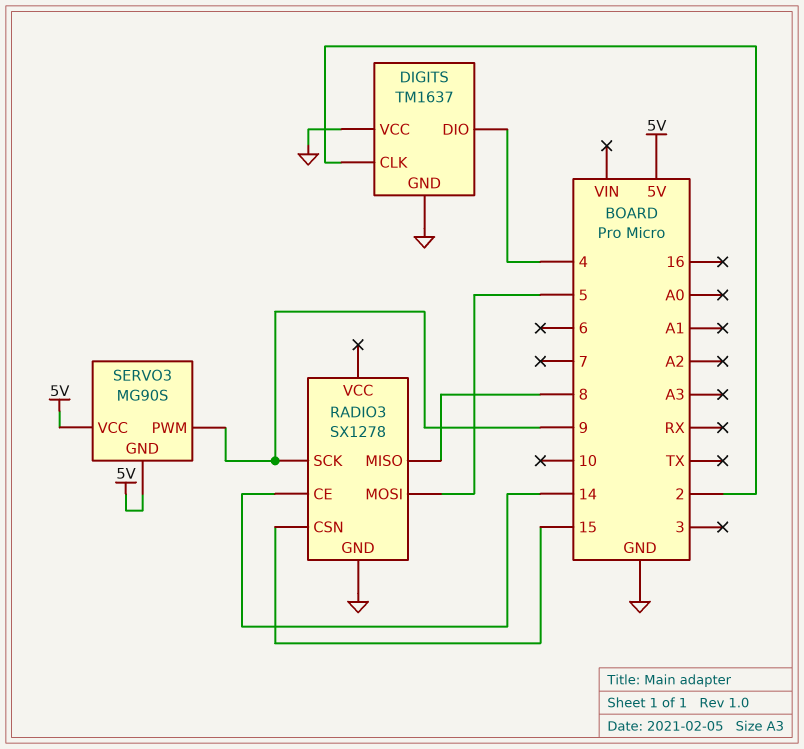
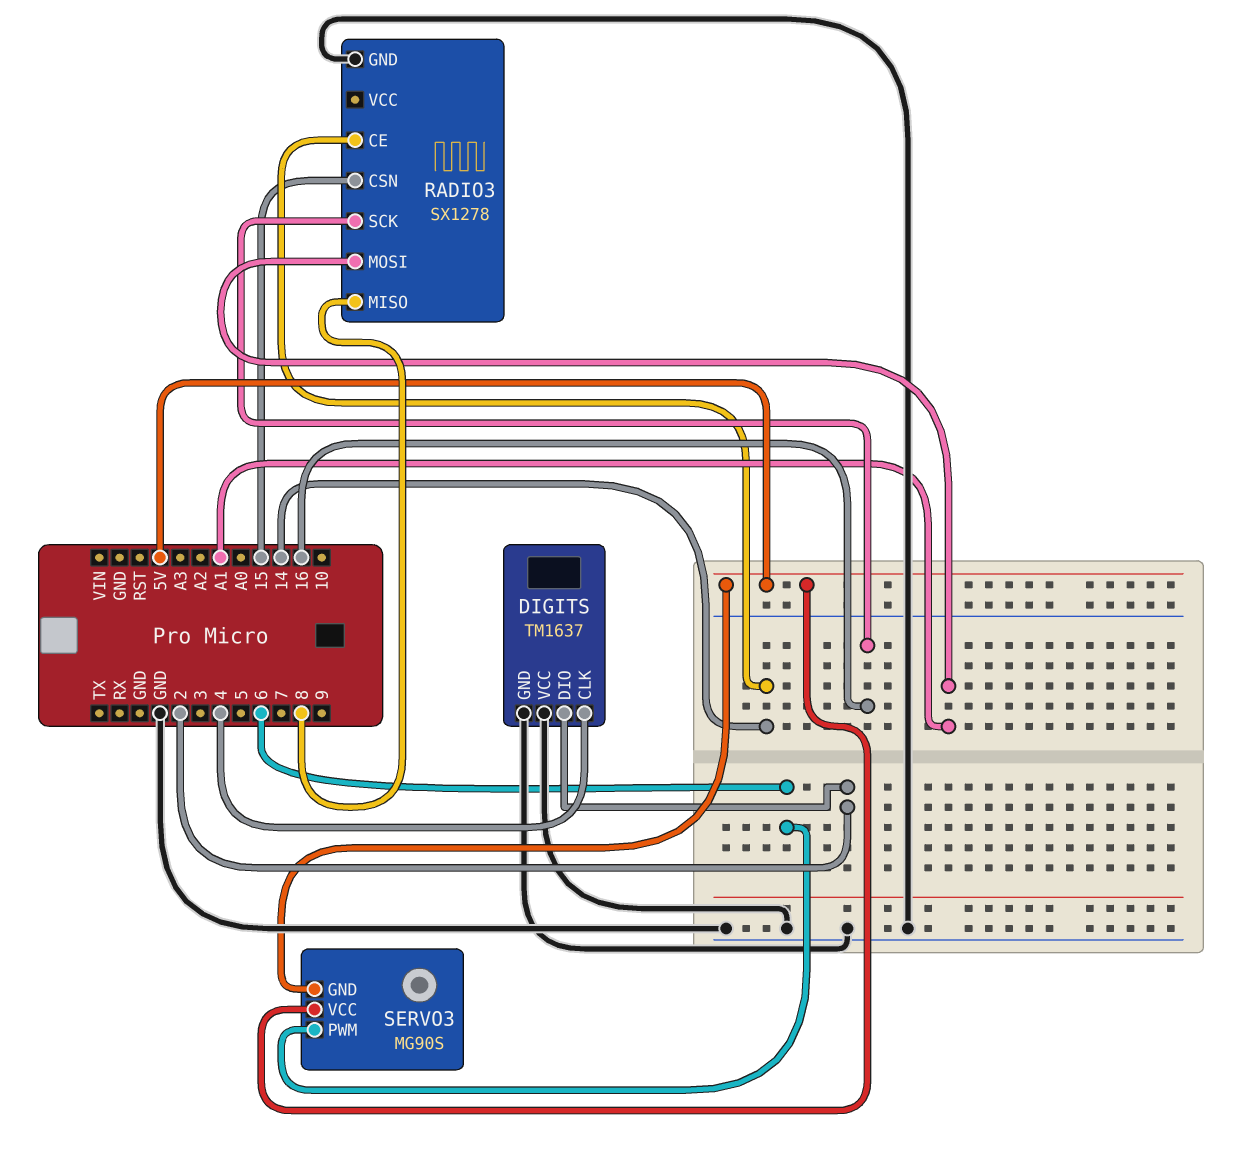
DIGITS pin CLK: 2 -> 4
DIGITS pin DIO: 4 -> 2
RADIO3 pin MOSI: 5 -> A1
RADIO3 pin SCK: 9 -> 16
SERVO3 pin PWM: 9 -> 6

